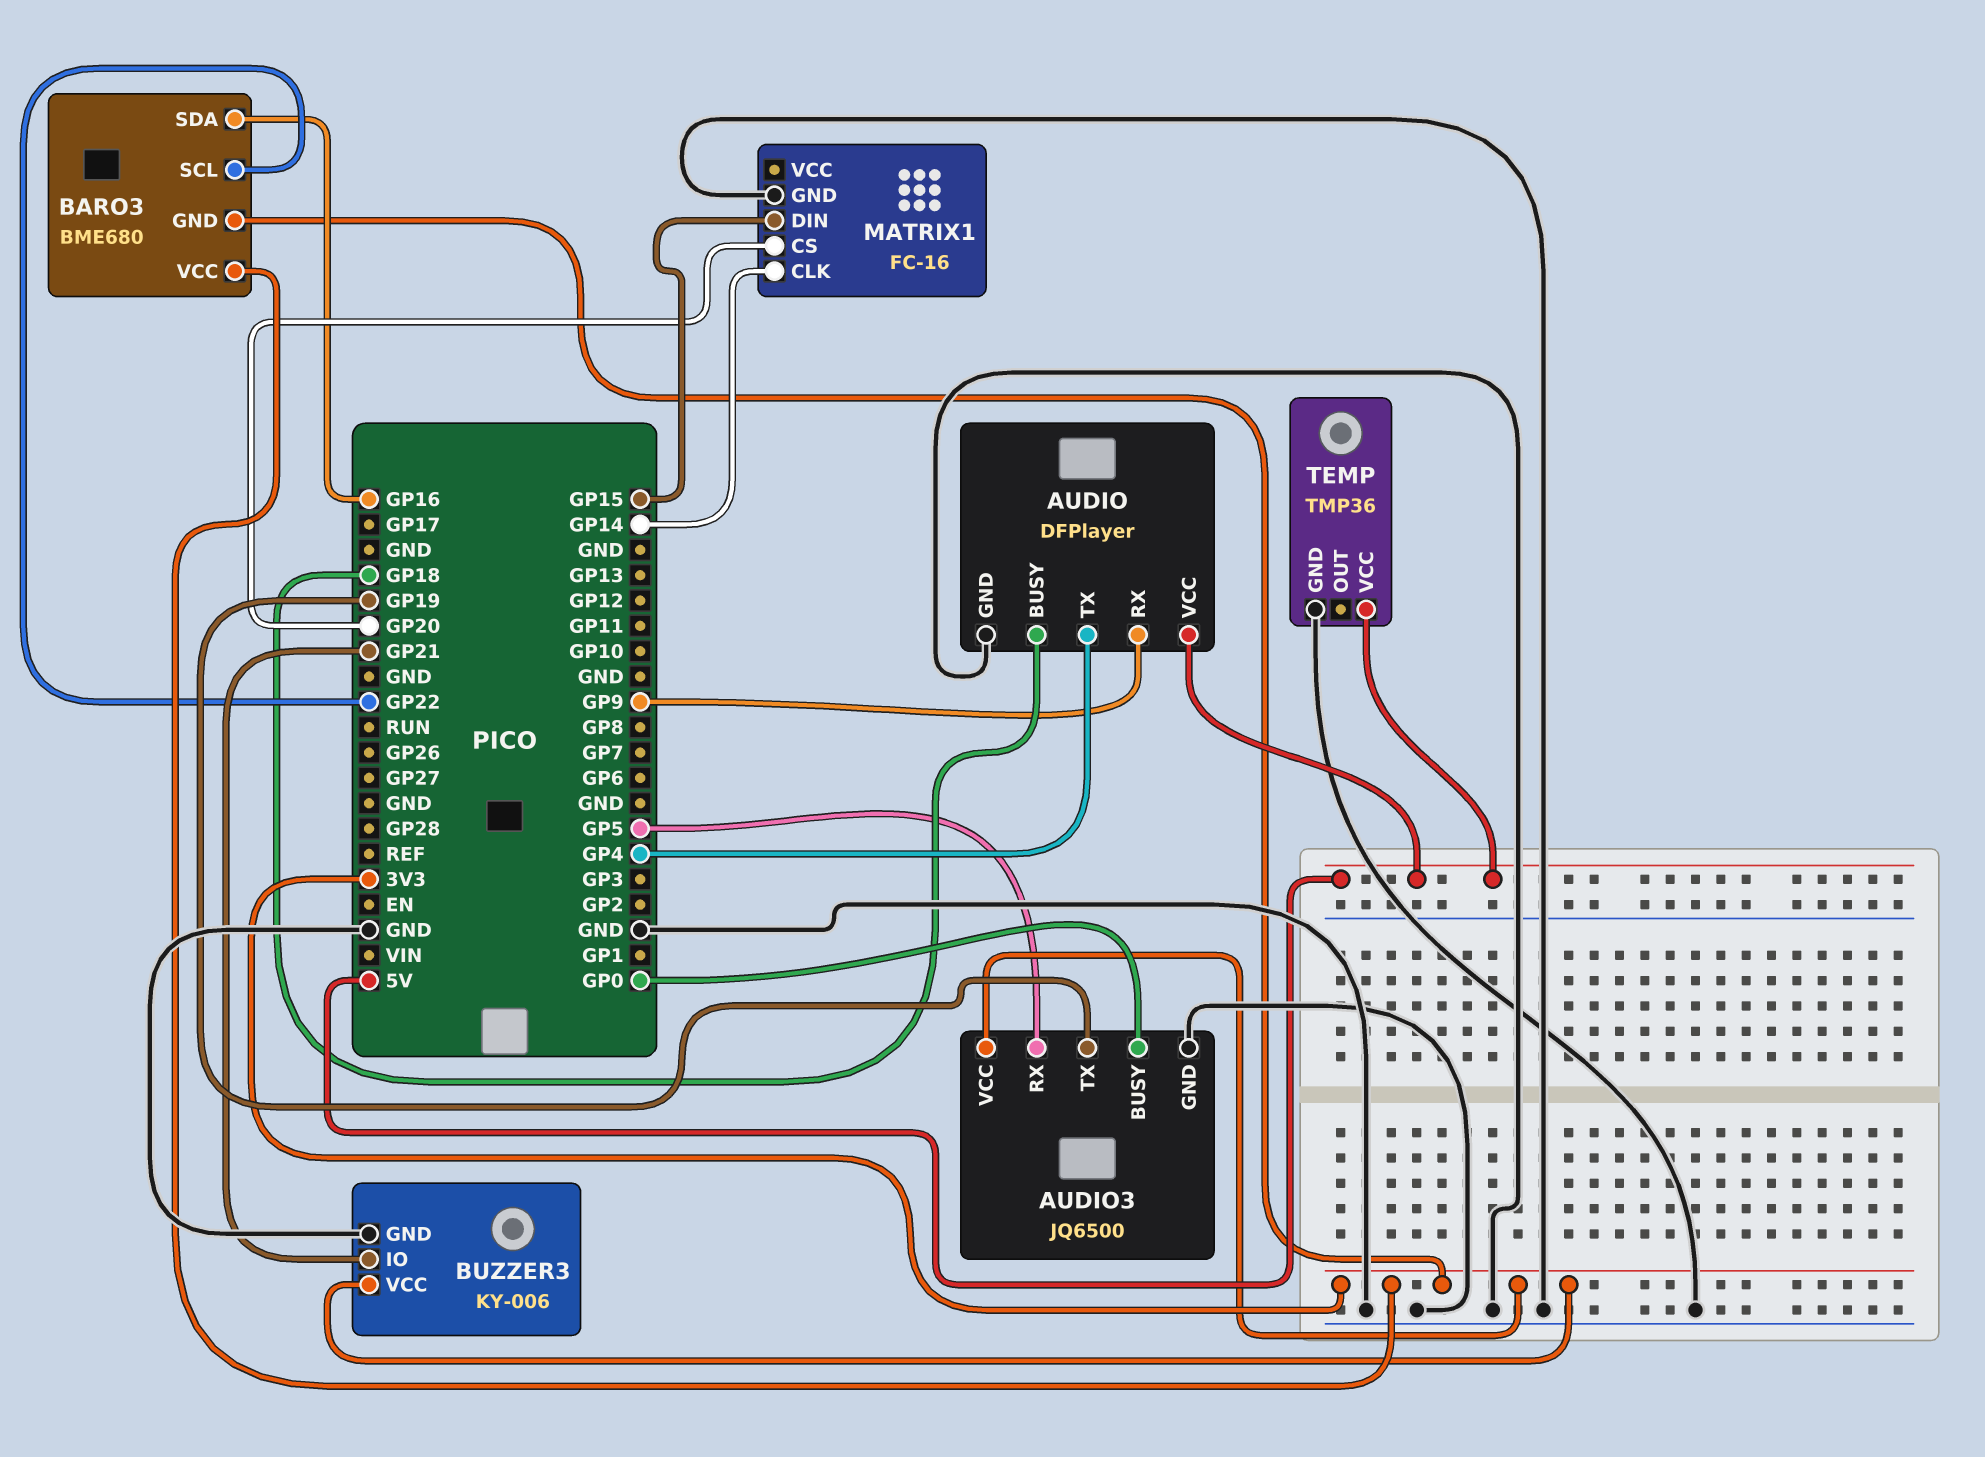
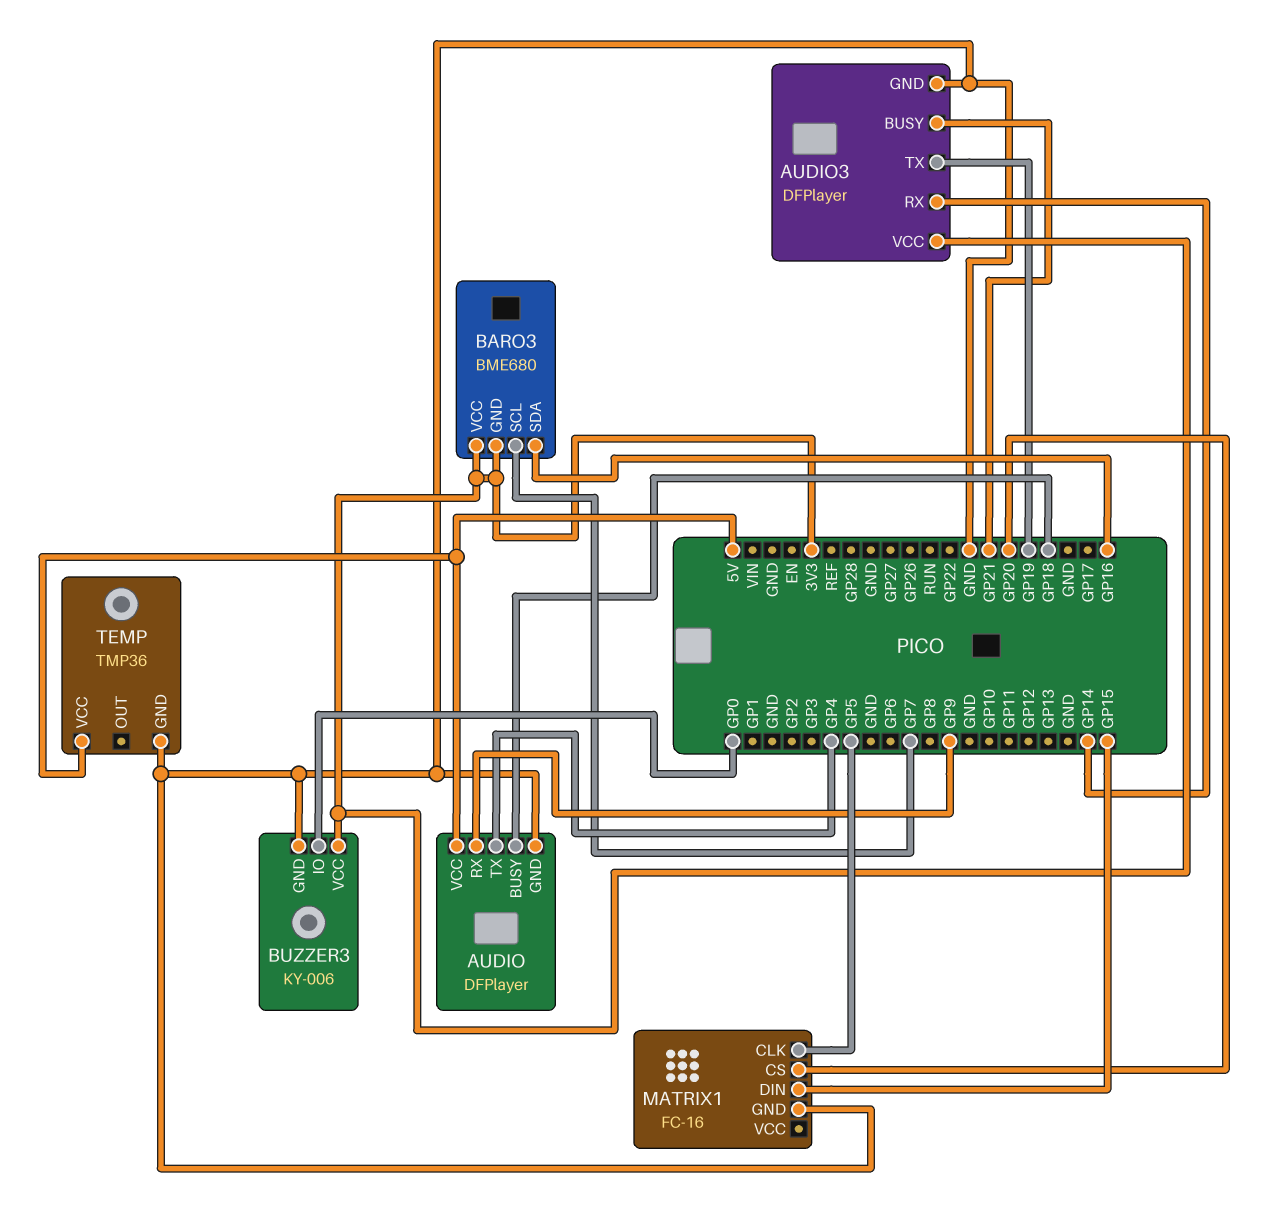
AUDIO3: JQ6500 -> DFPlayer
AUDIO3 pin BUSY: GP0 -> GP21
AUDIO3 pin RX: GP5 -> GP14
BARO3 pin SCL: GP22 -> GP7
BUZZER3 pin IO: GP21 -> GP0
MATRIX1 pin CLK: GP14 -> GP5

